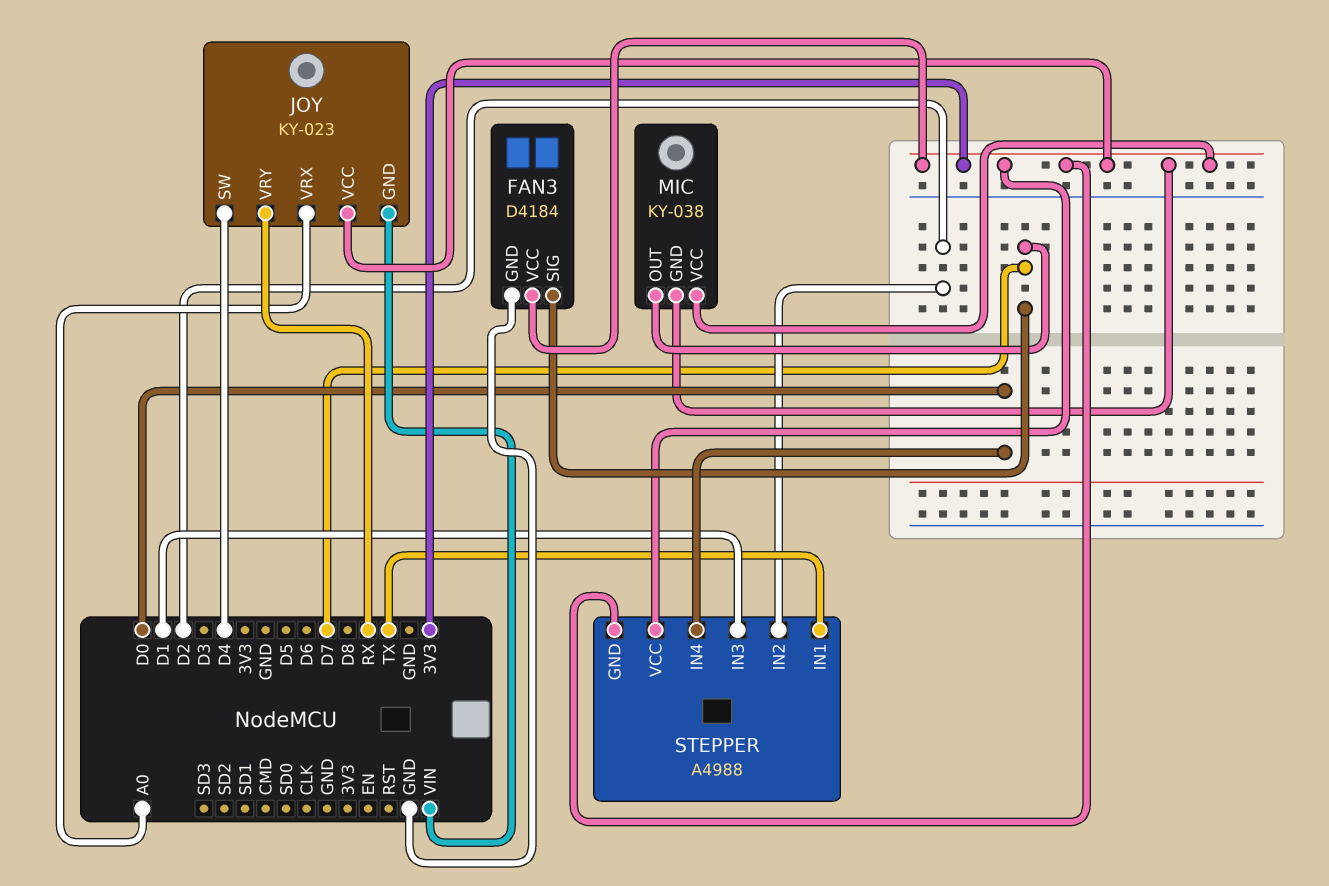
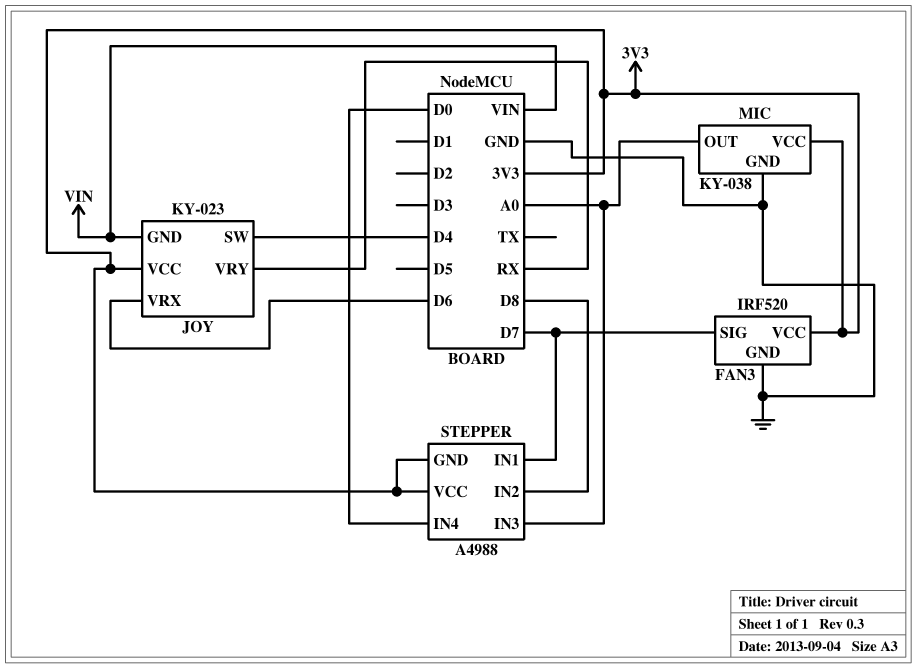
FAN3: D4184 -> IRF520
JOY pin VRX: A0 -> D6
MIC pin GND: 3V3 -> GND
MIC pin OUT: D7 -> A0
STEPPER pin IN1: TX -> D7
STEPPER pin IN2: D2 -> D8
STEPPER pin IN3: D1 -> A0

